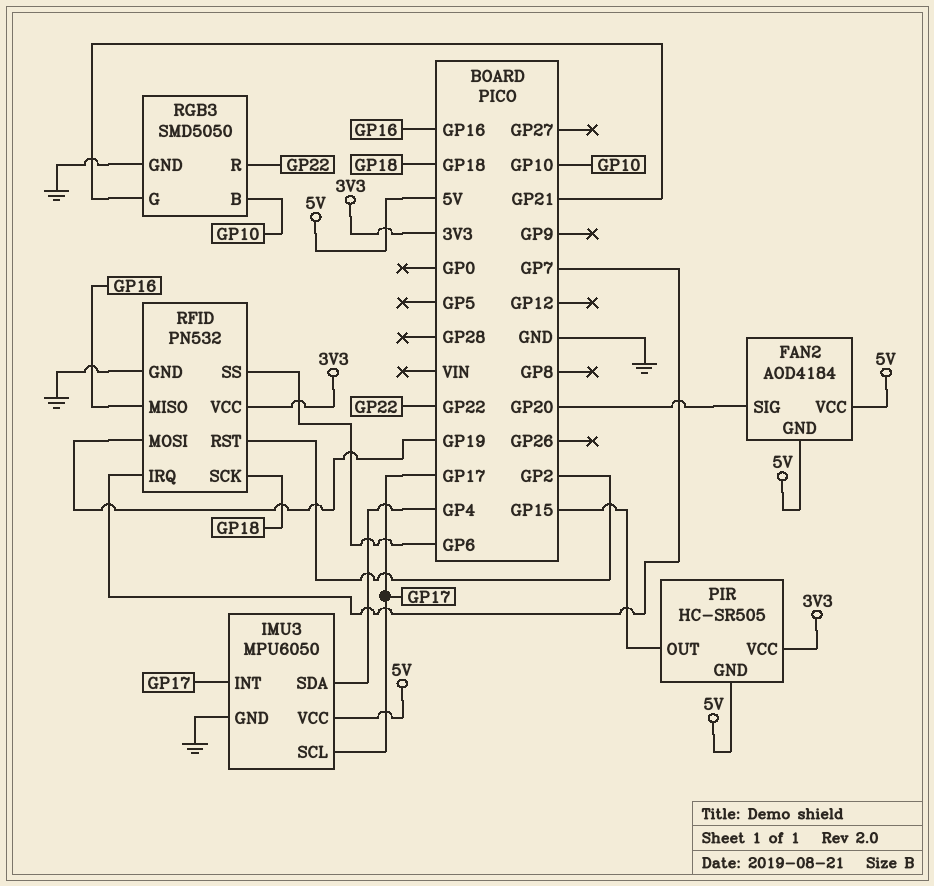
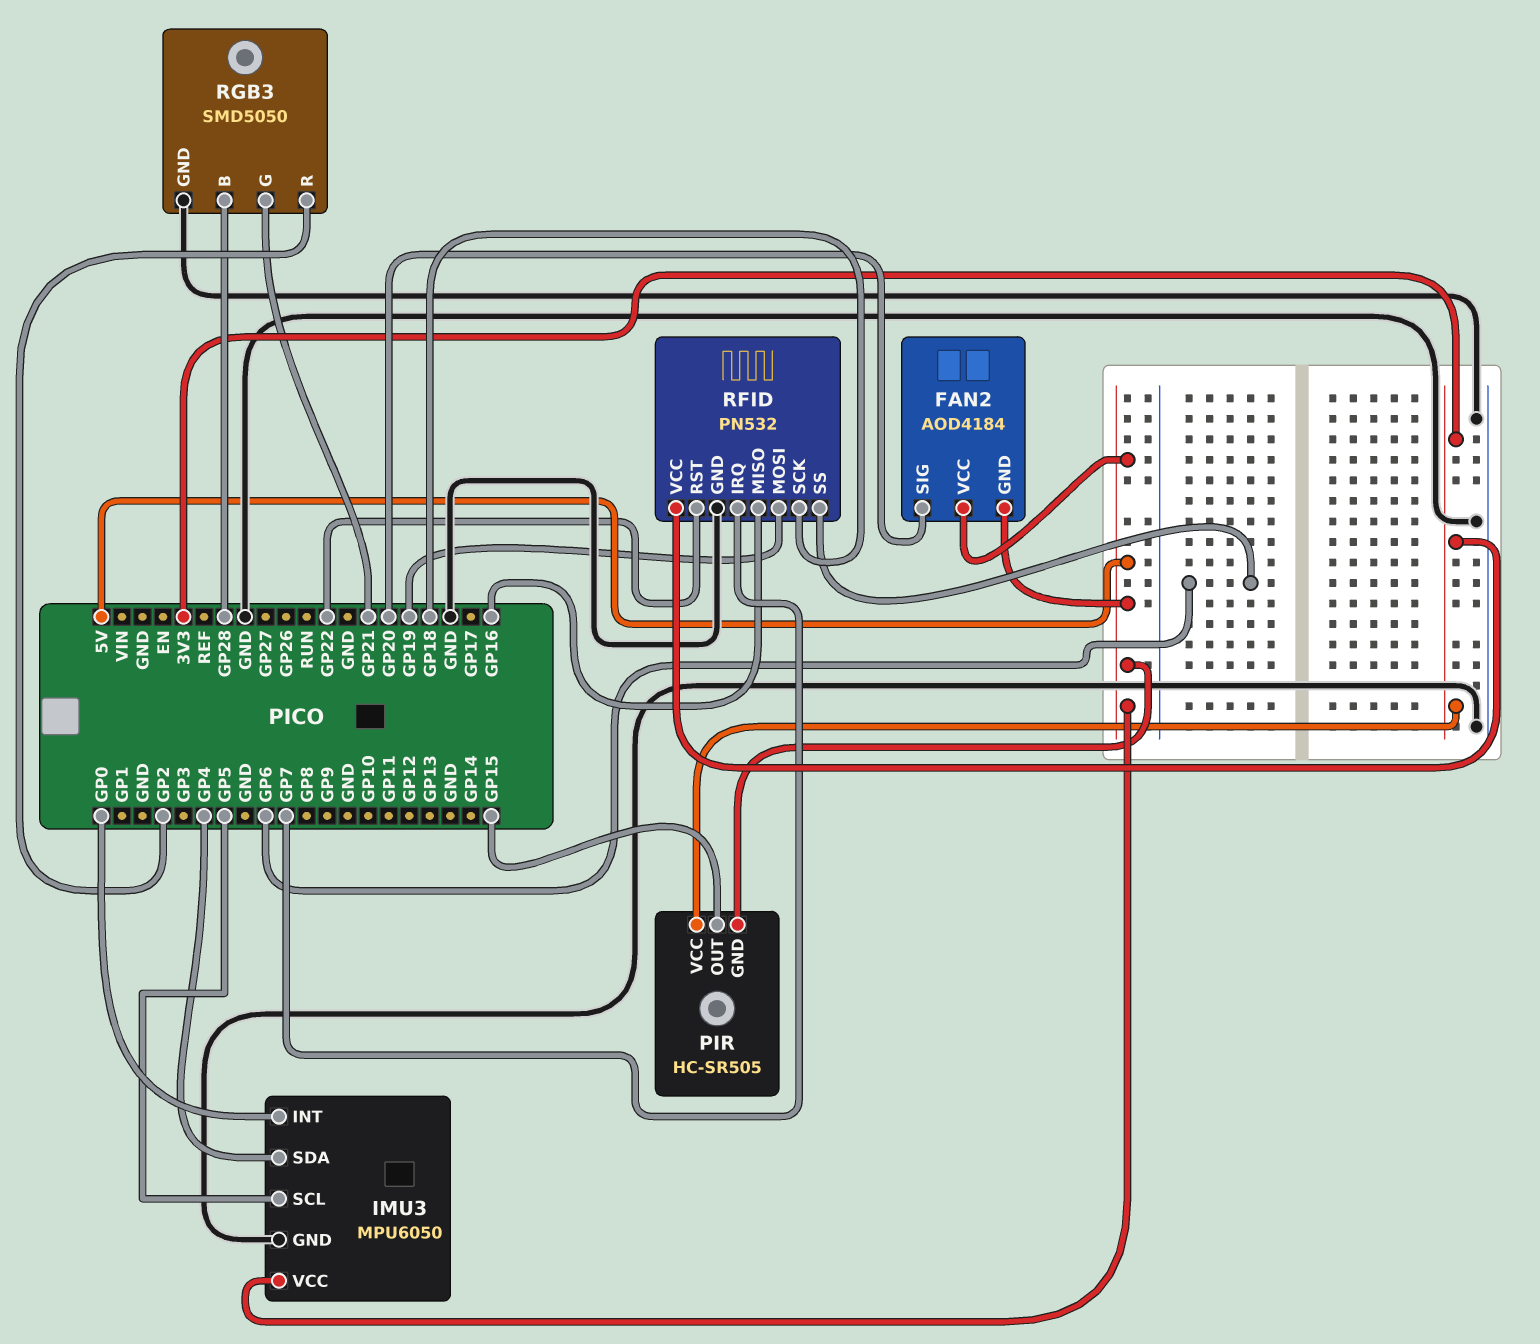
IMU3 pin INT: GP17 -> GP0
IMU3 pin SCL: GP17 -> GP5
RFID pin RST: GP2 -> GP22
RGB3 pin B: GP10 -> GP28
RGB3 pin R: GP22 -> GP2

